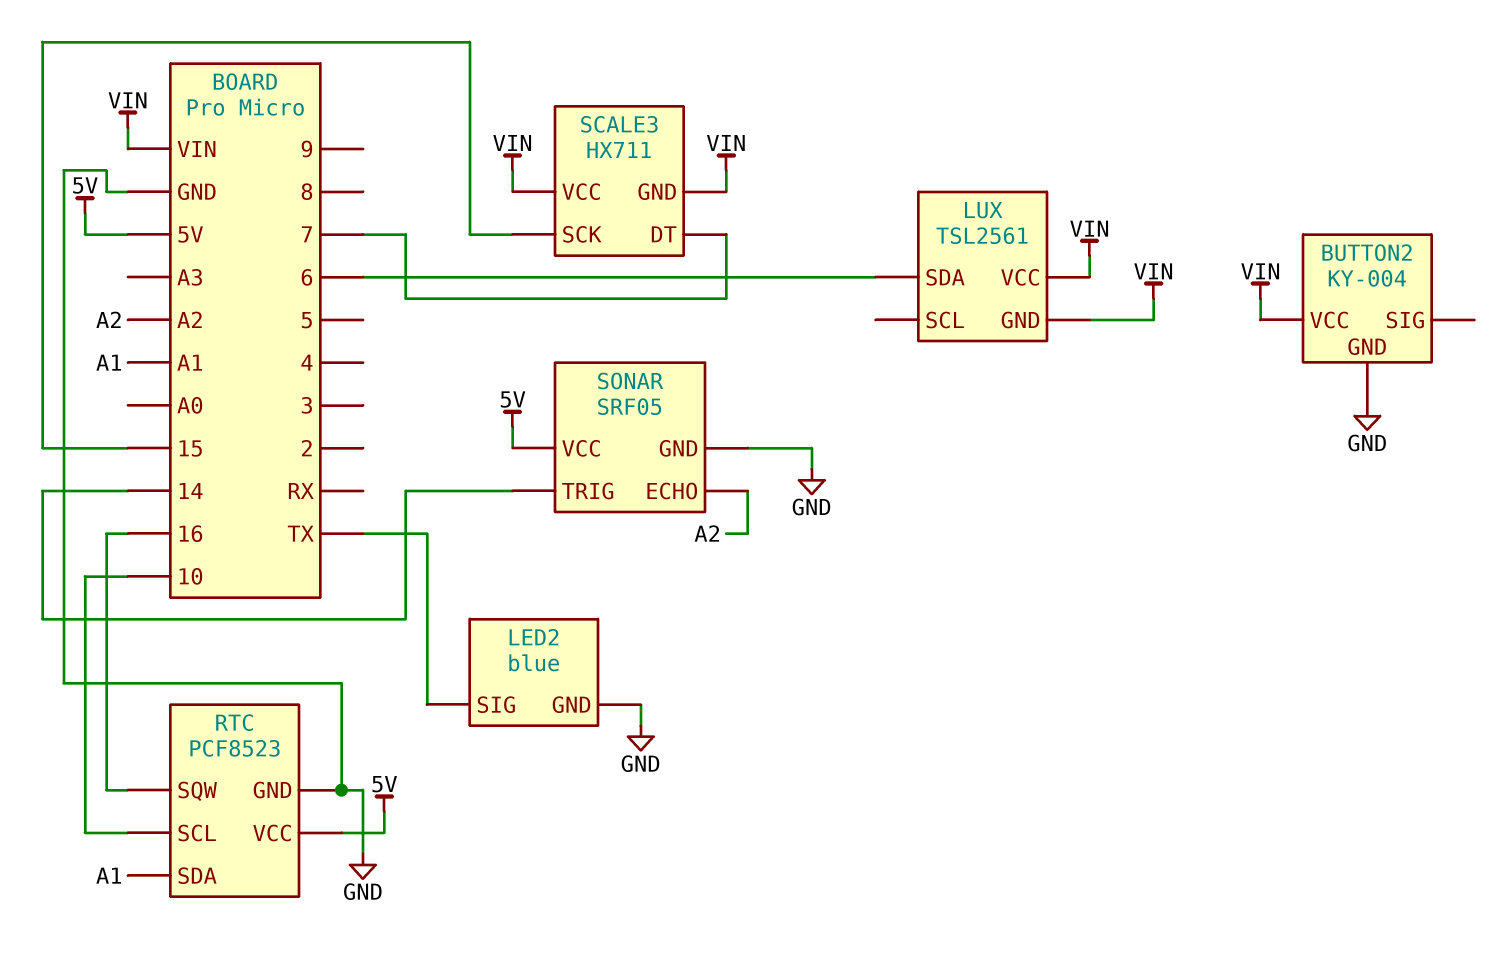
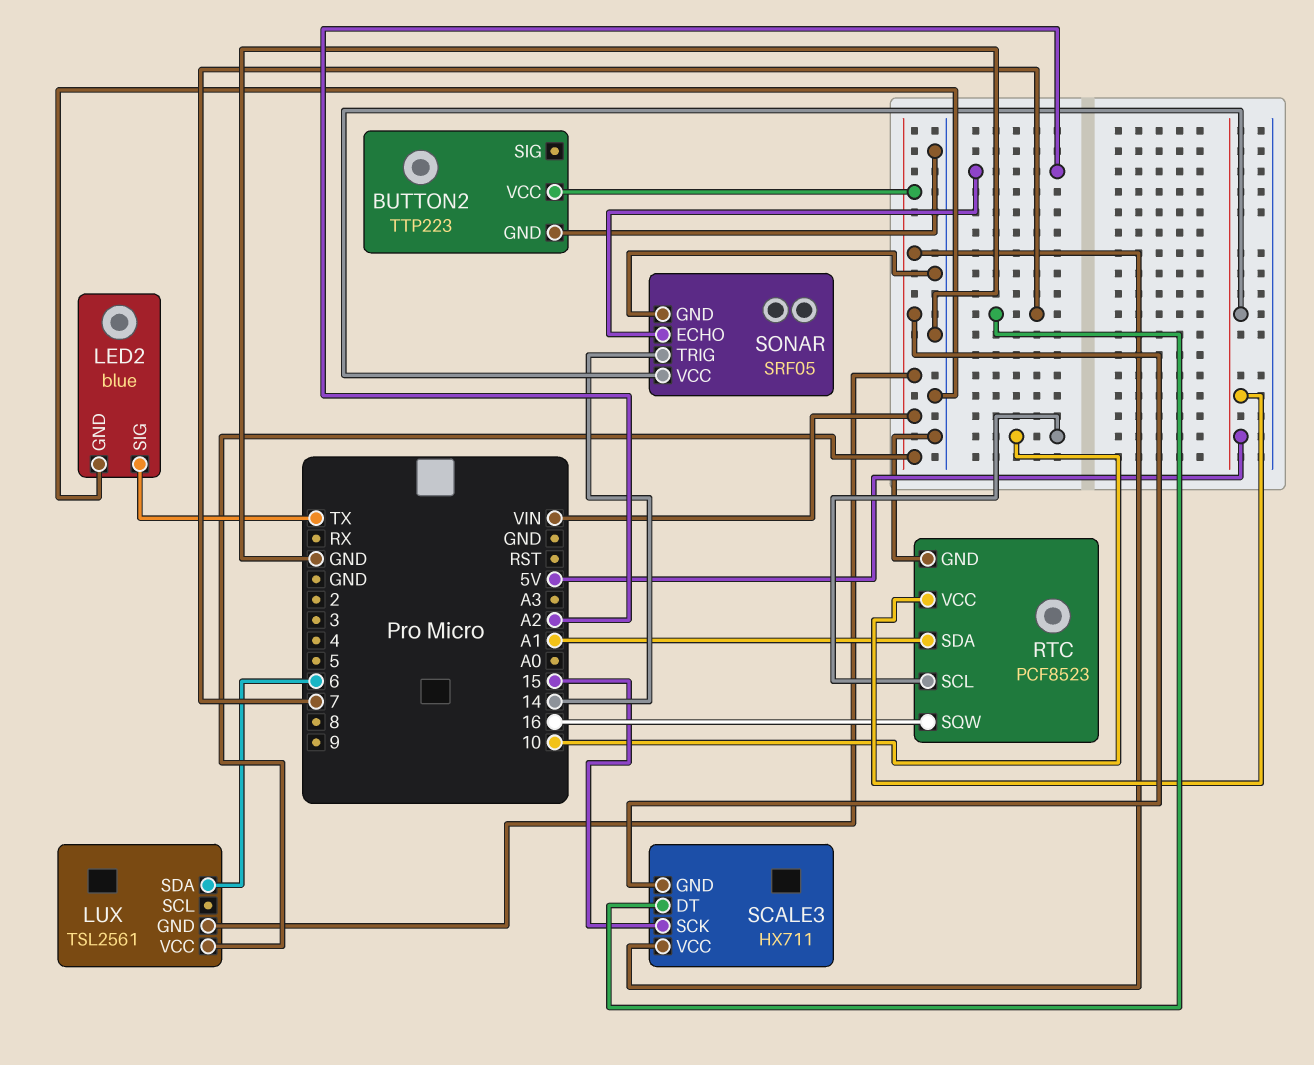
BUTTON2: KY-004 -> TTP223

